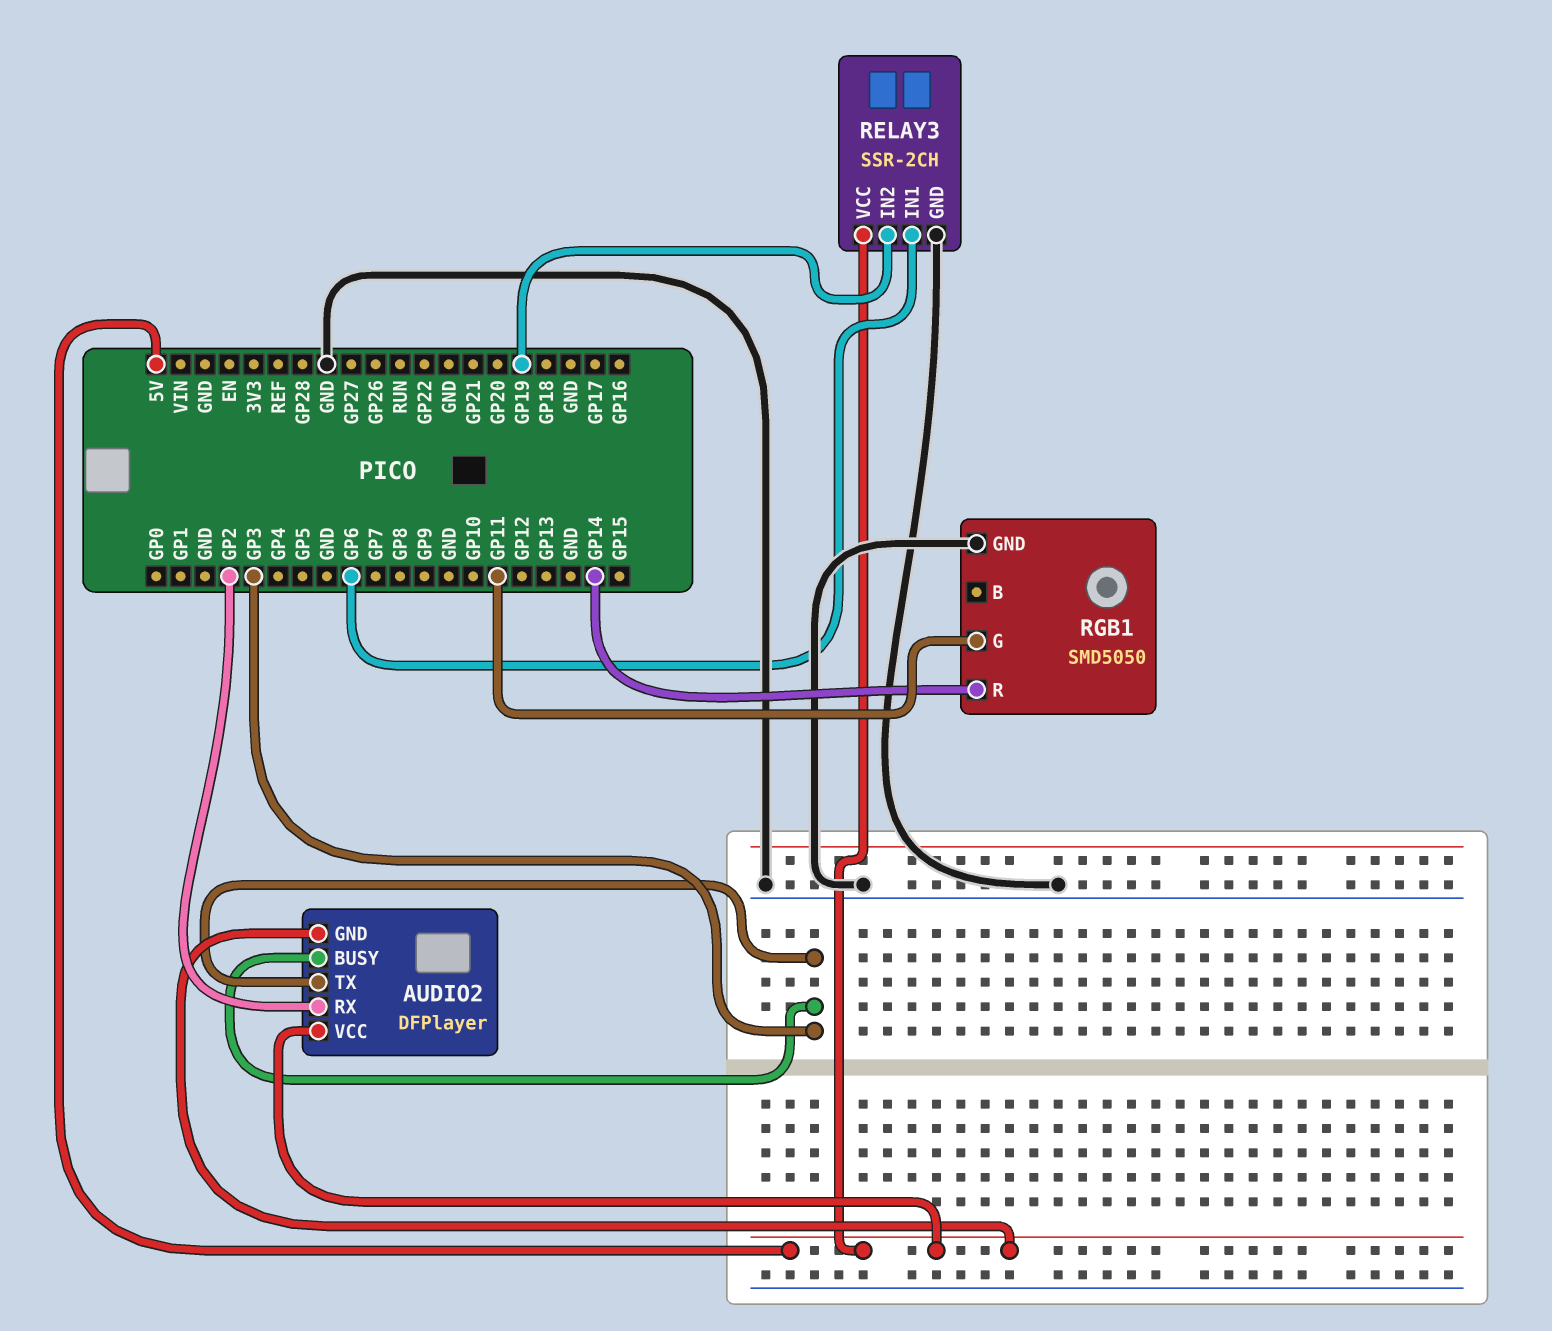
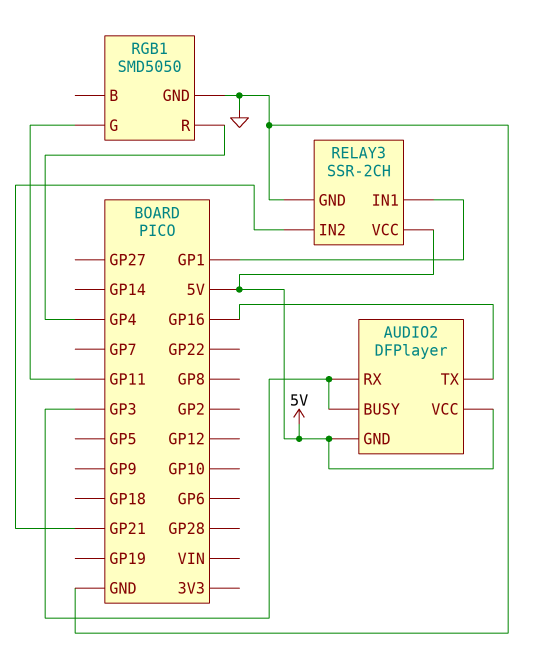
AUDIO2 pin RX: GP2 -> GP3
AUDIO2 pin TX: GP3 -> GP16
RELAY3 pin IN1: GP6 -> GP1
RELAY3 pin IN2: GP19 -> GP21
RGB1 pin R: GP14 -> GP4

